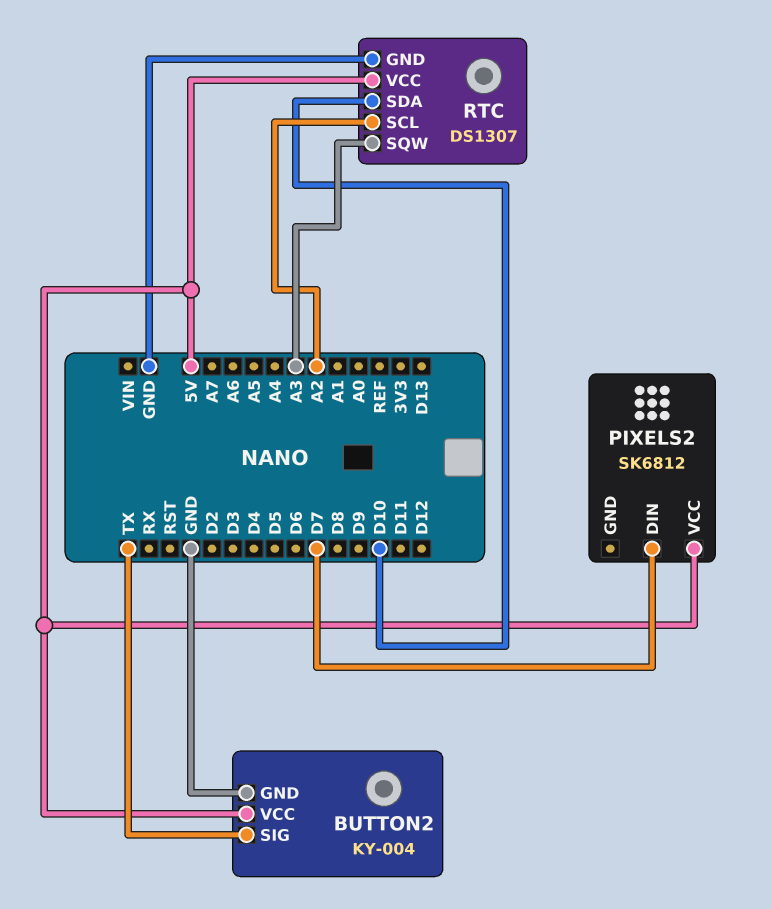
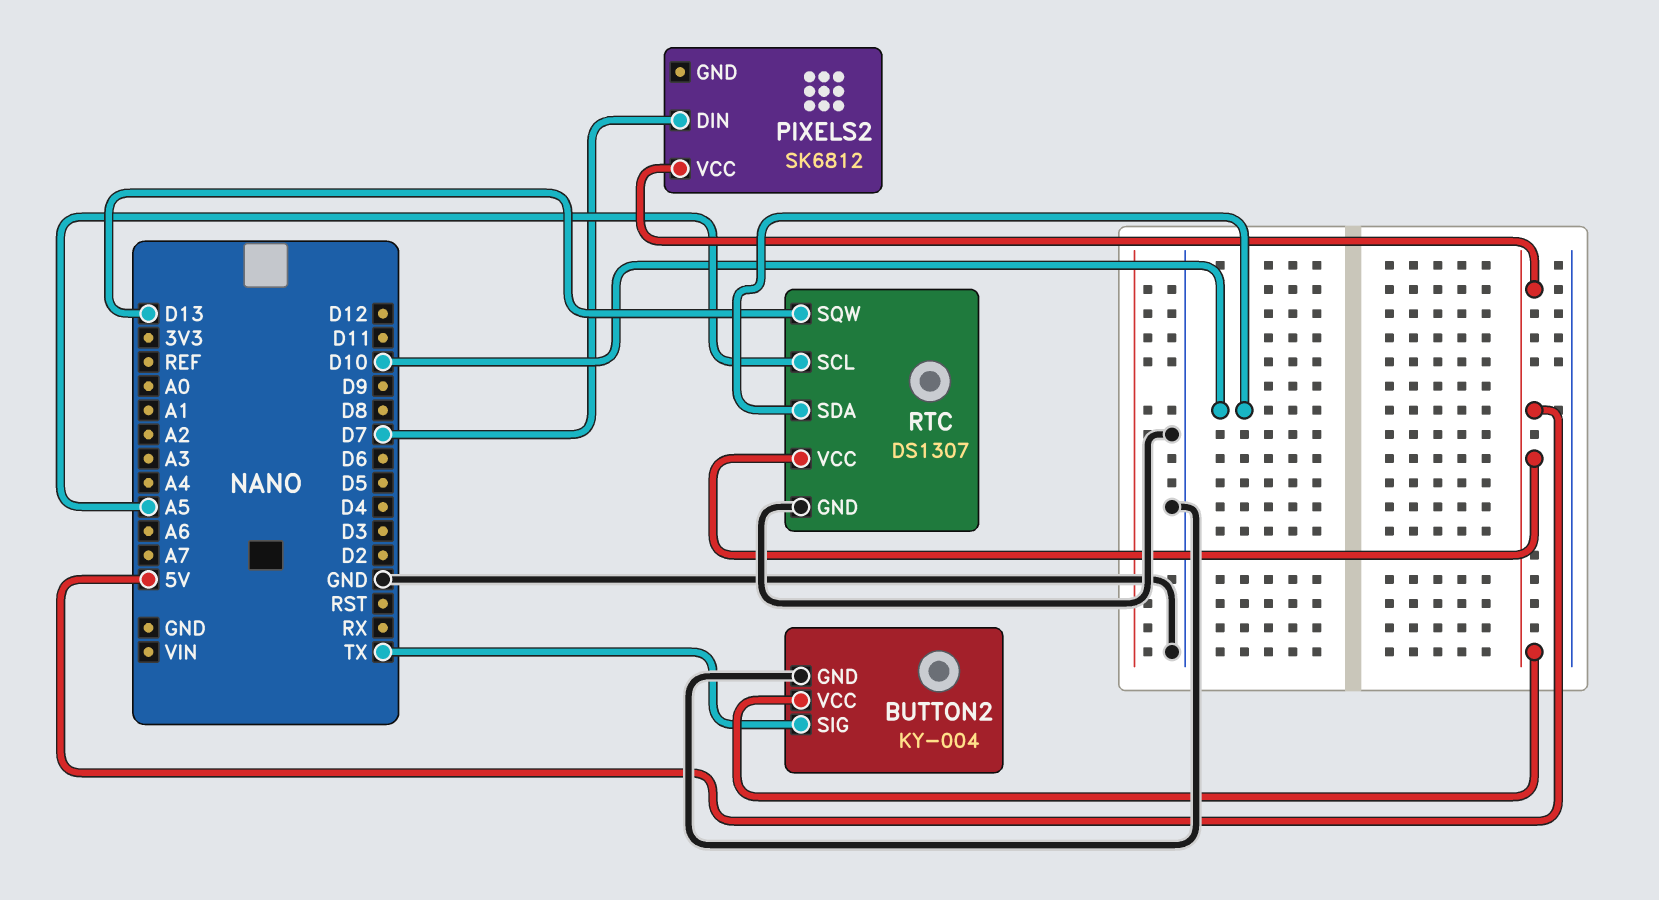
RTC pin SCL: A2 -> A5
RTC pin SQW: A3 -> D13

